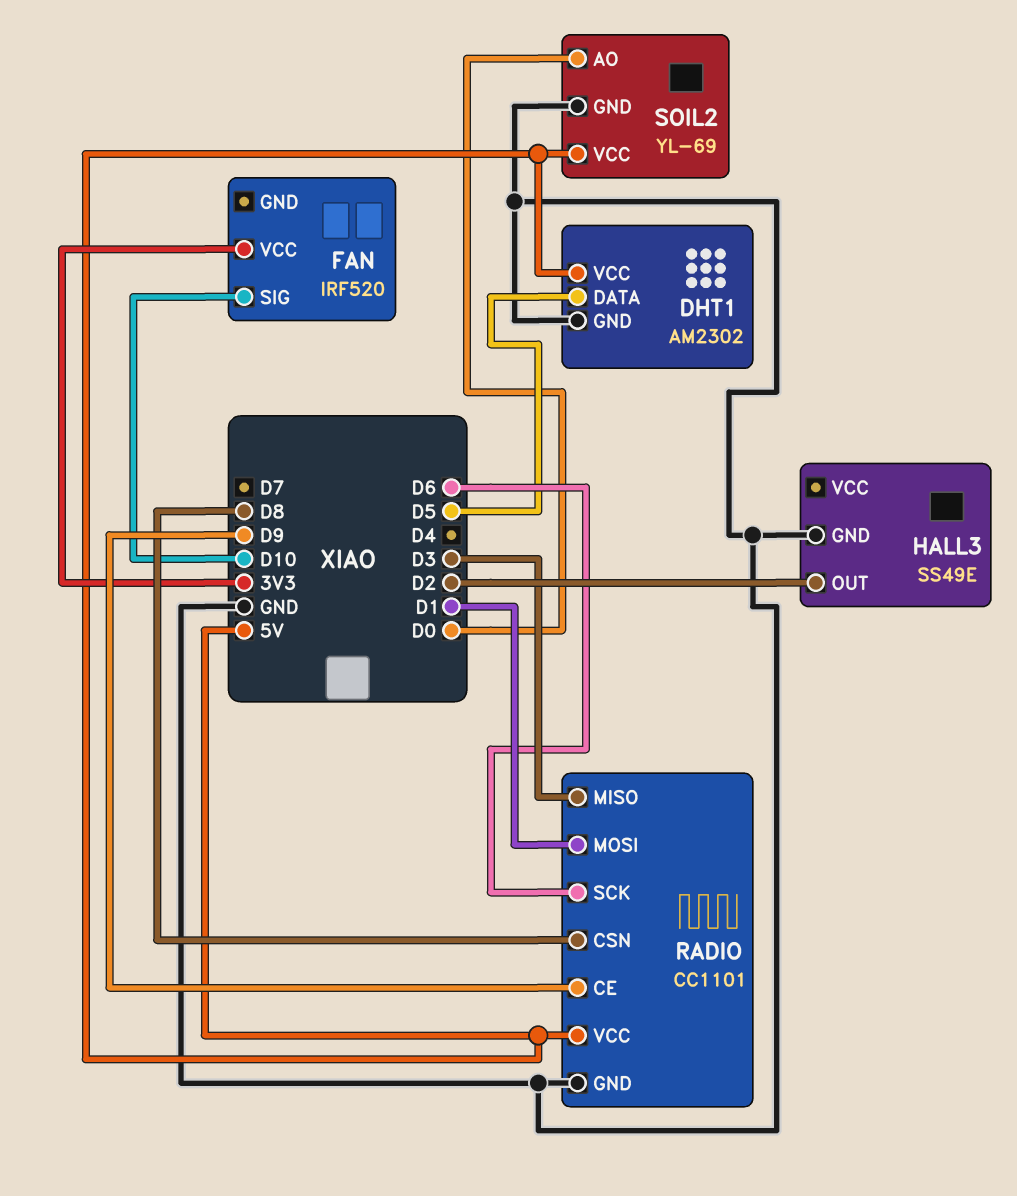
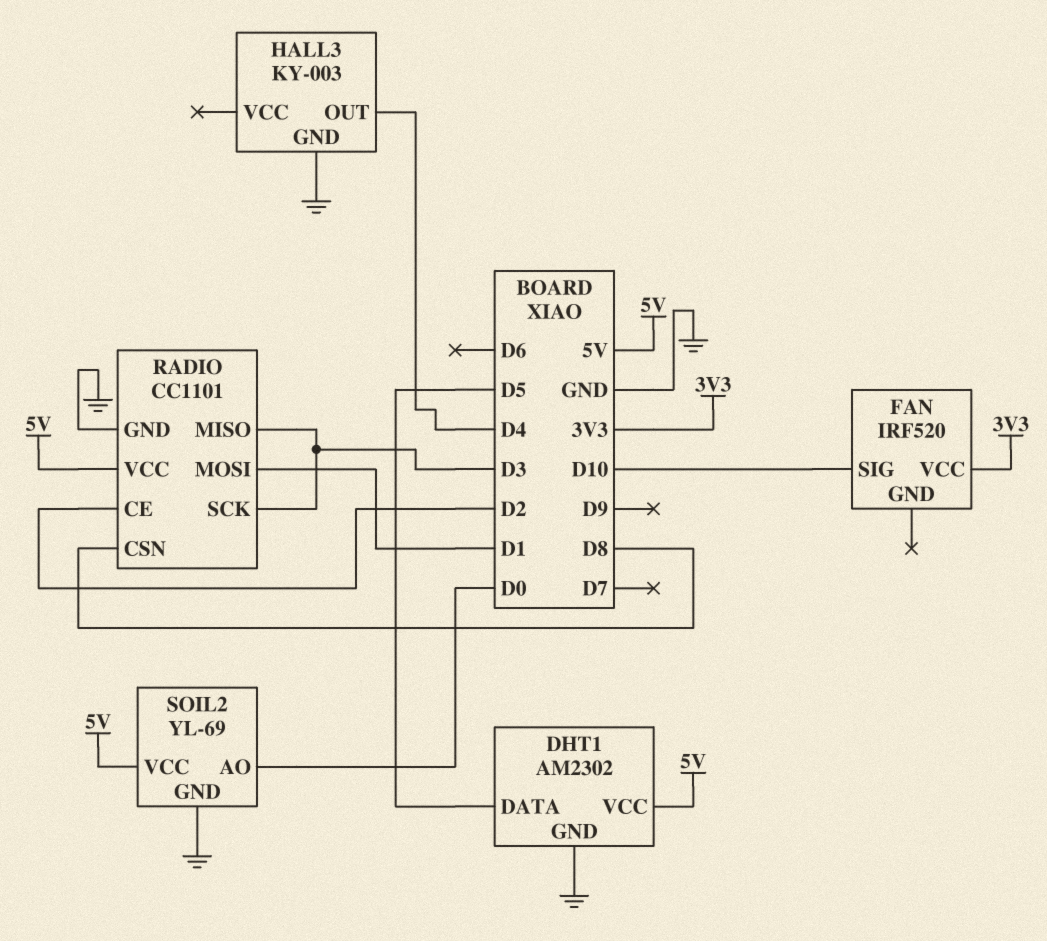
HALL3: SS49E -> KY-003
HALL3 pin OUT: D2 -> D4
RADIO pin CE: D9 -> D2
RADIO pin SCK: D6 -> D3

